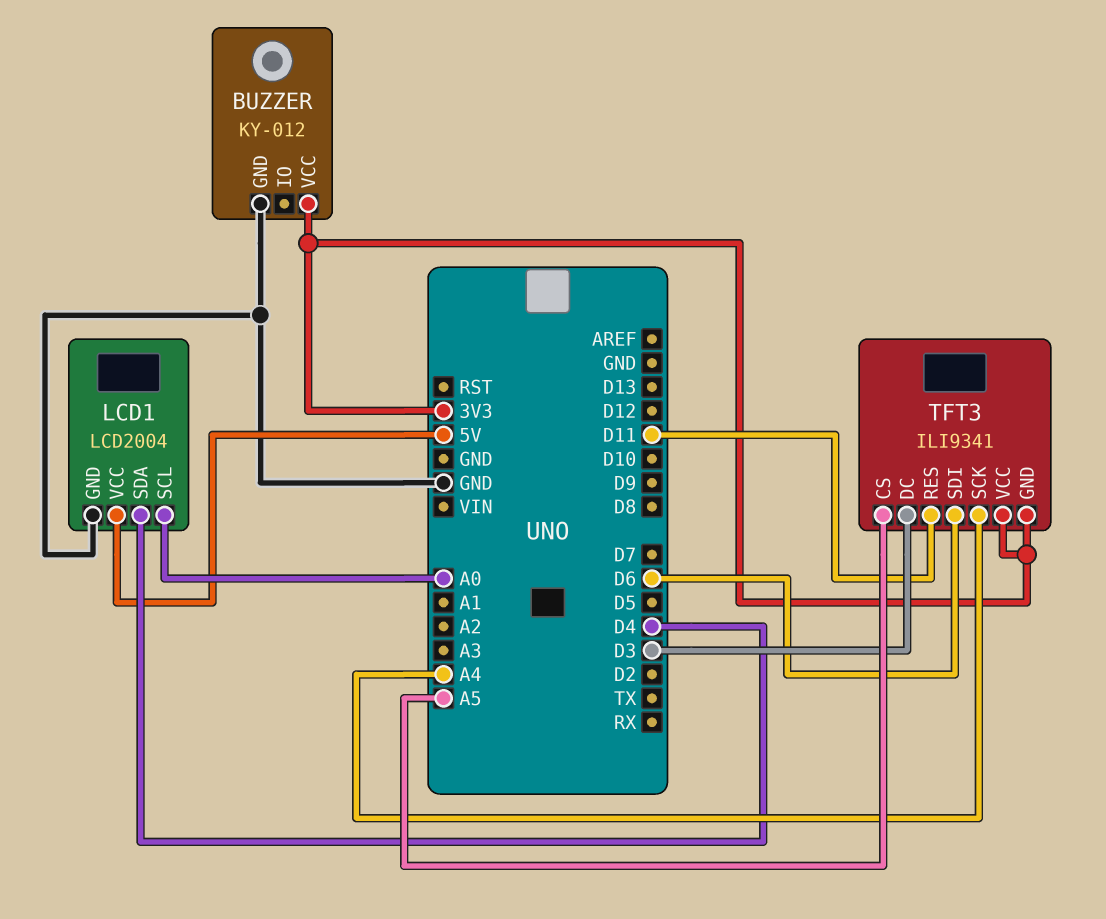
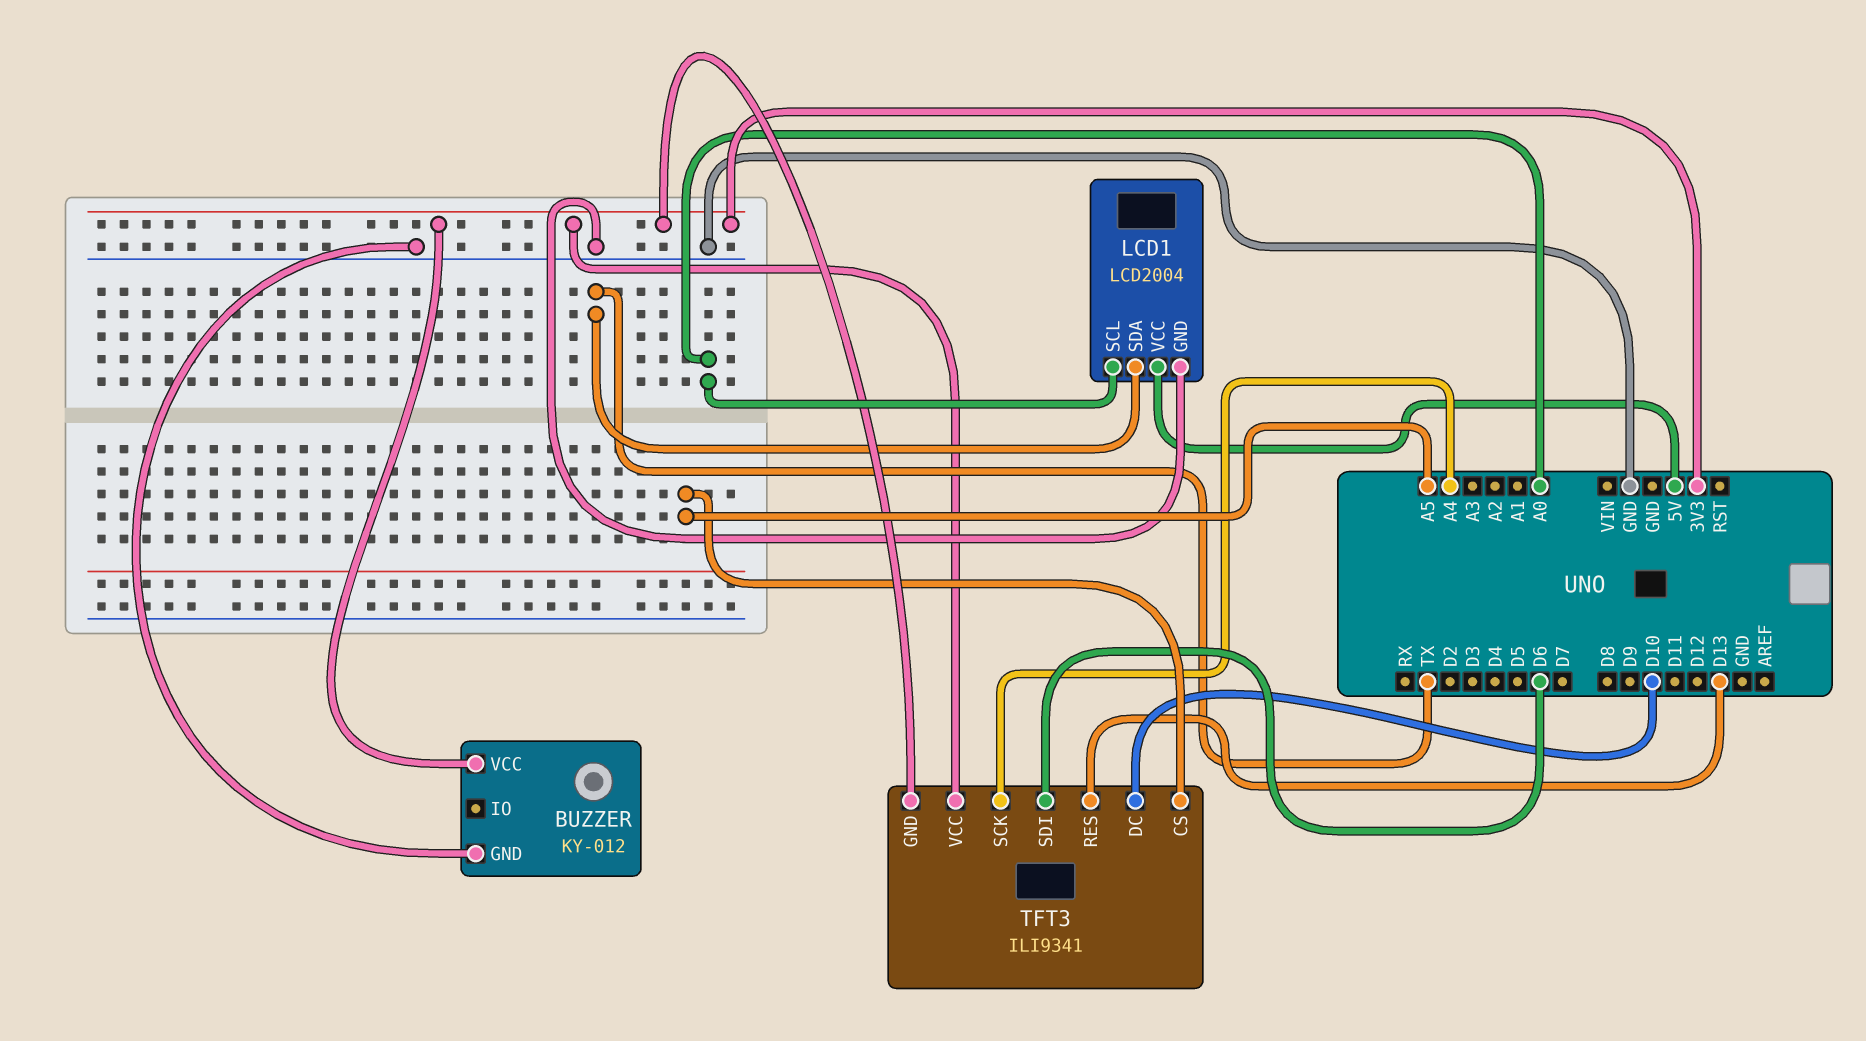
LCD1 pin SDA: D4 -> TX
TFT3 pin DC: D3 -> D10
TFT3 pin RES: D11 -> D13

